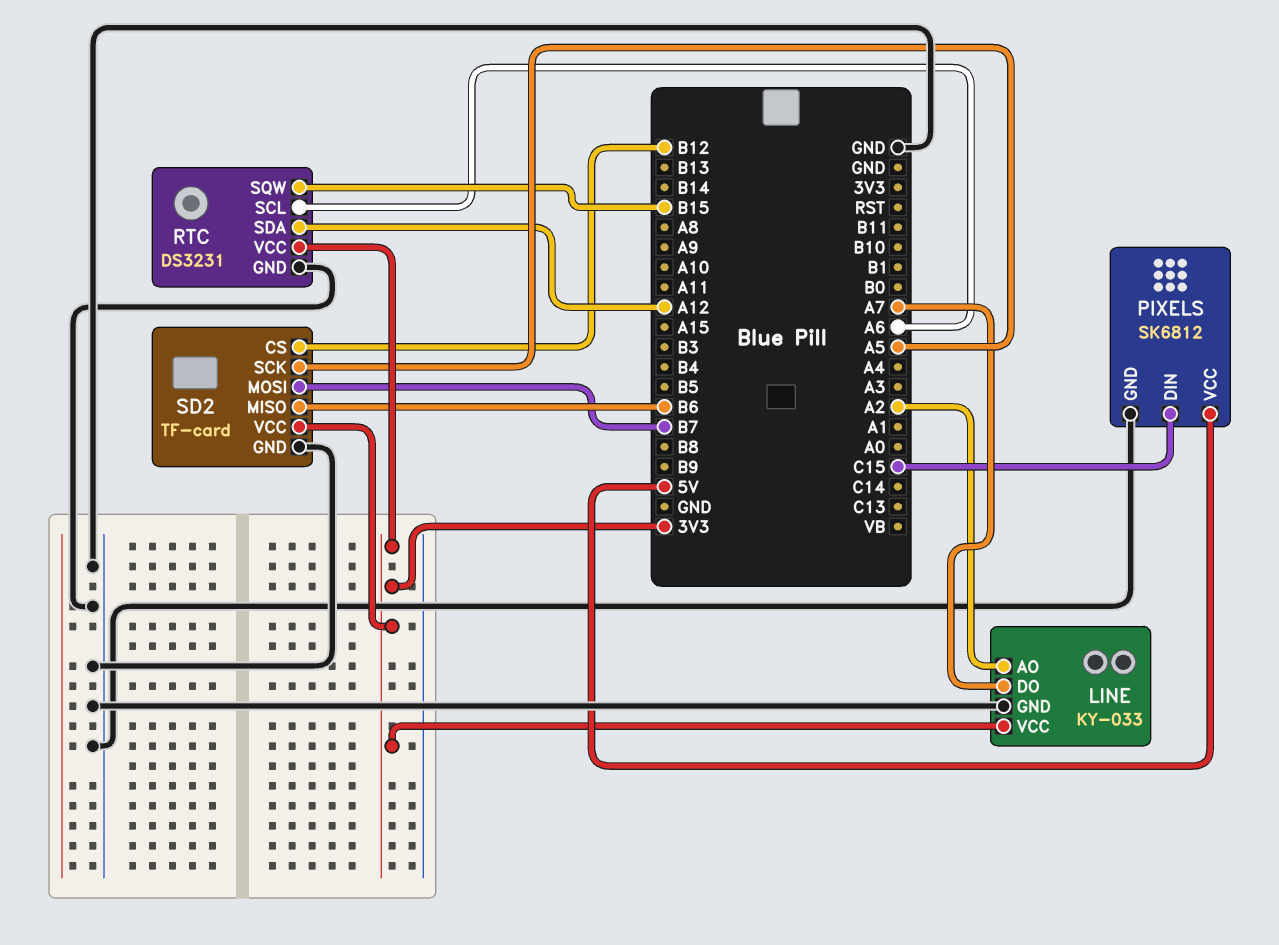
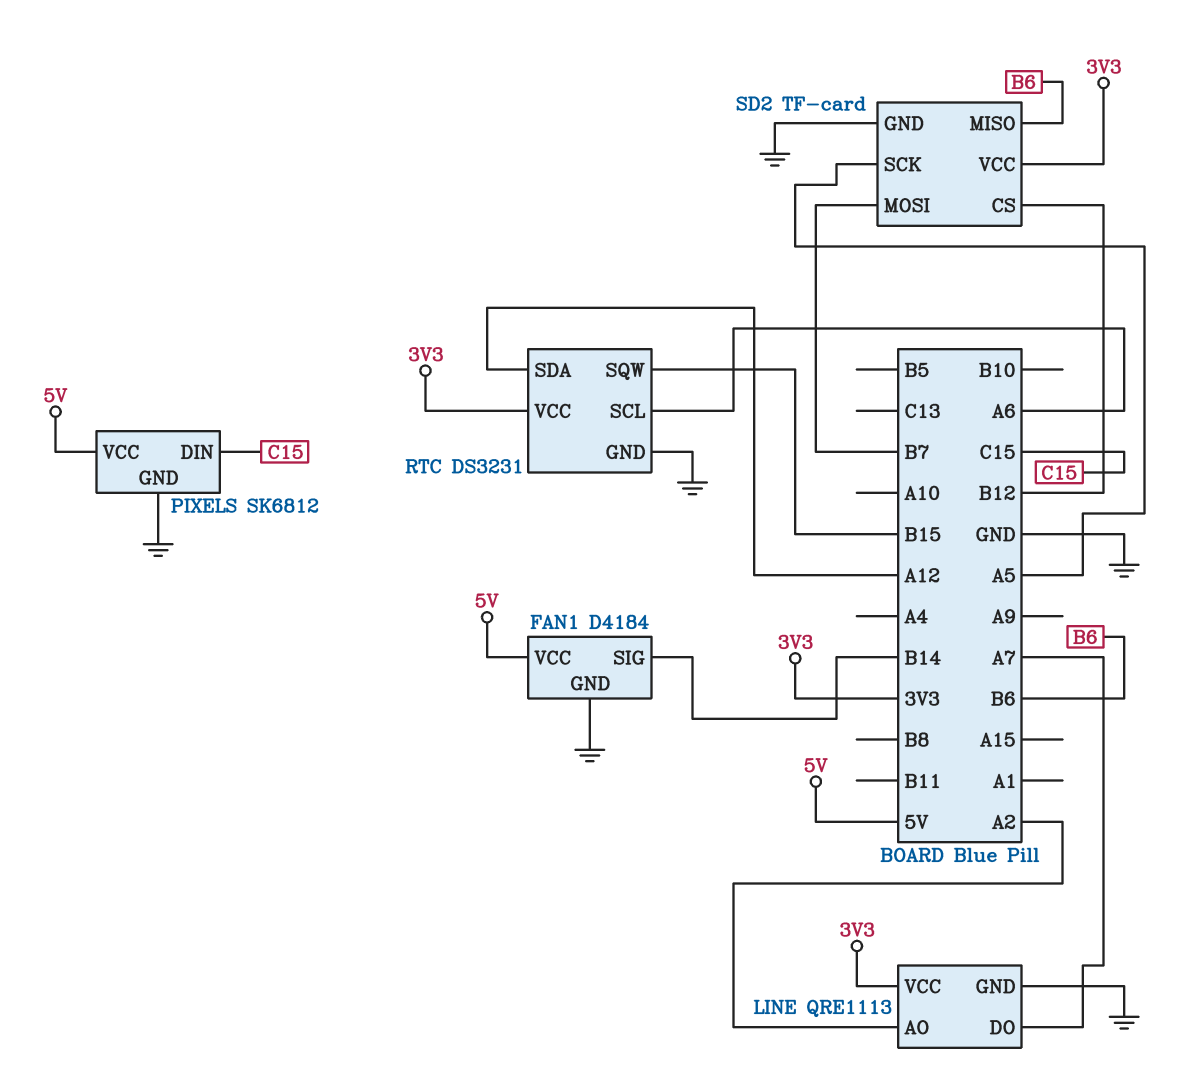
FAN1: none -> D4184
FAN1 pin GND: none -> GND
FAN1 pin SIG: none -> B14
FAN1 pin VCC: none -> 5V
LINE: KY-033 -> QRE1113

